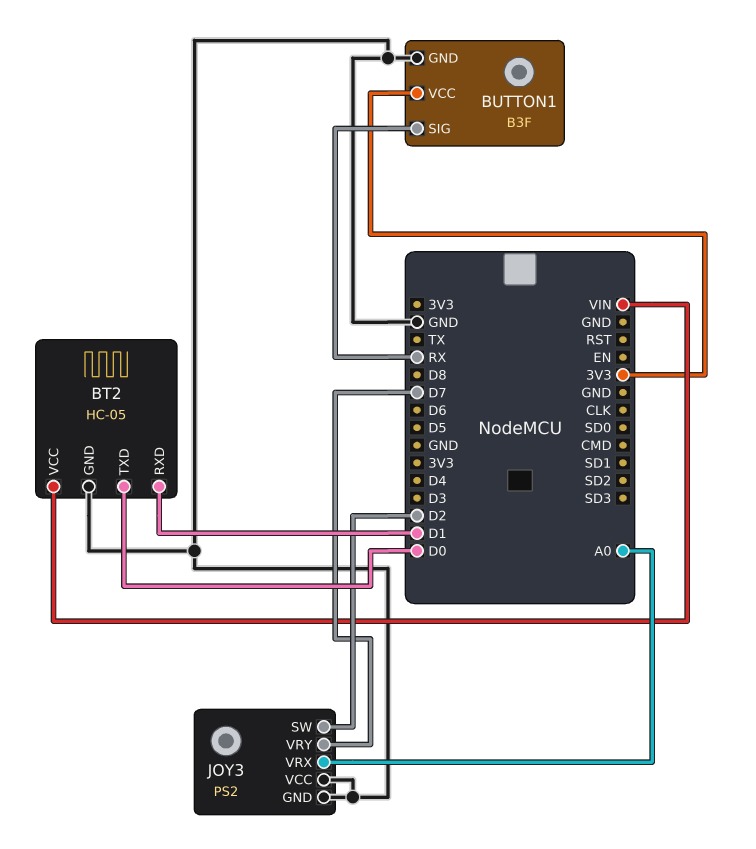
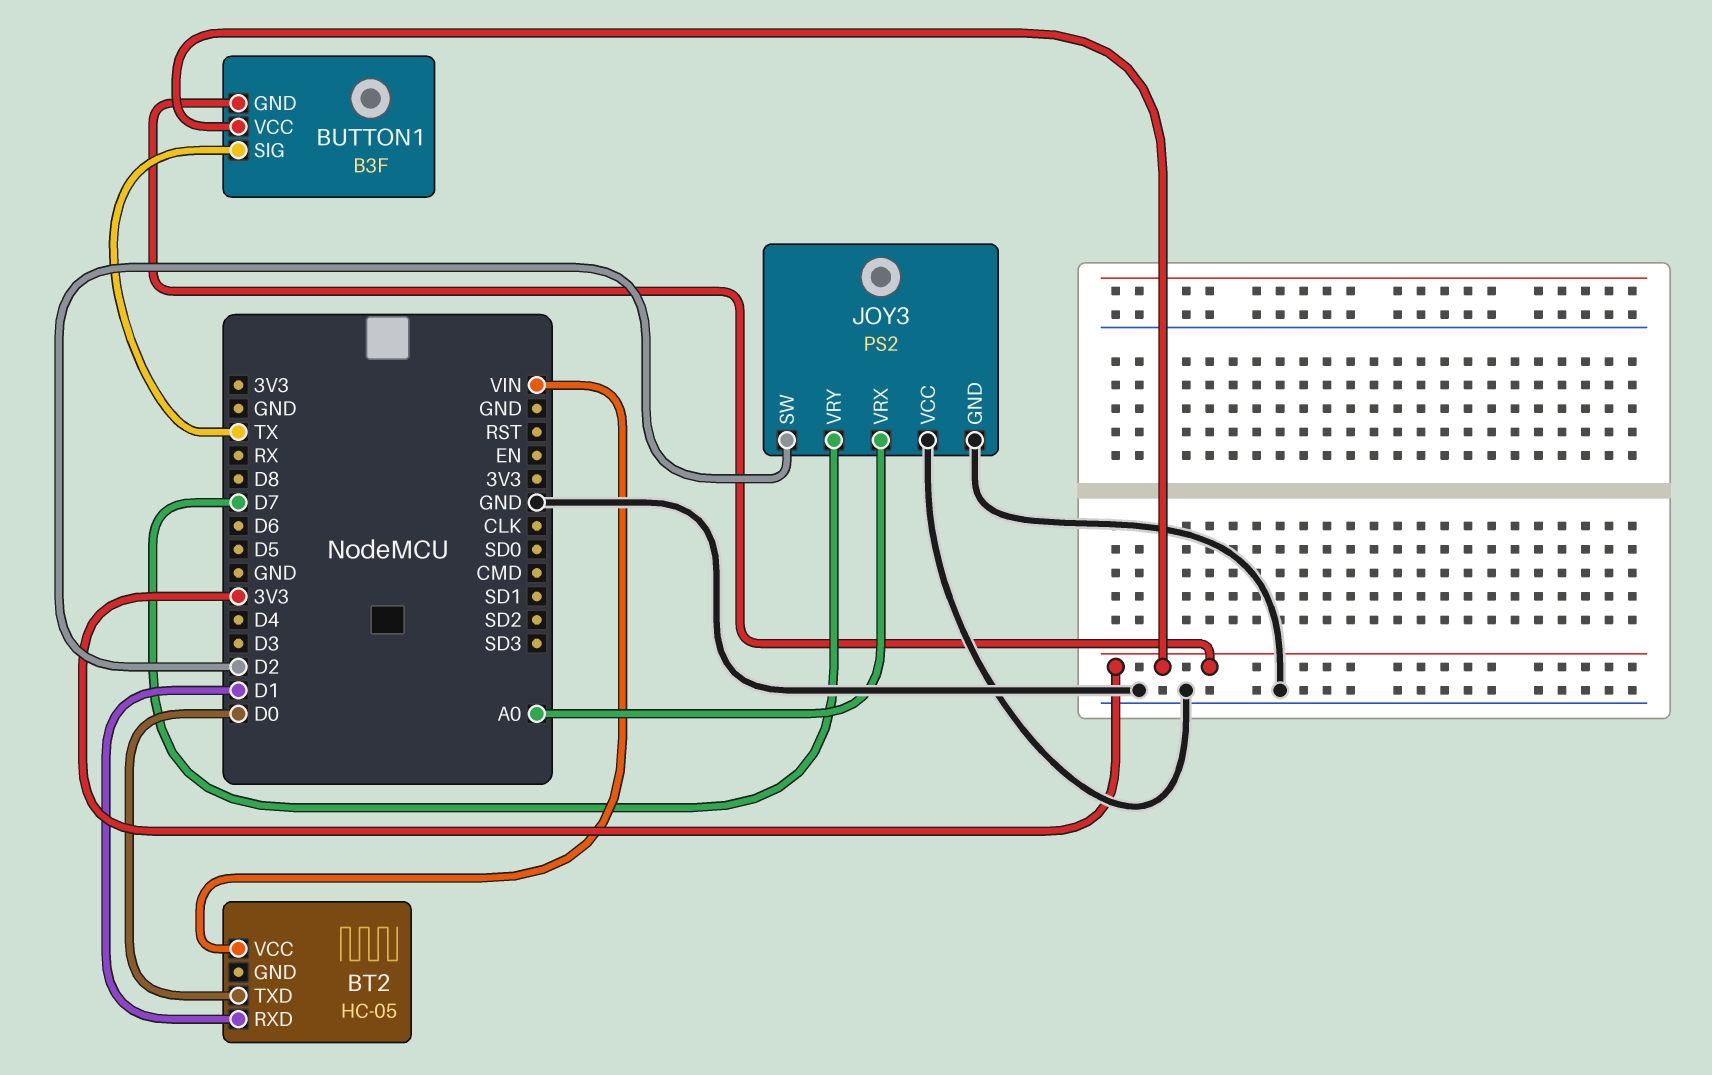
BT2 pin GND: GND -> none
BUTTON1 pin GND: GND -> 3V3
BUTTON1 pin SIG: RX -> TX

